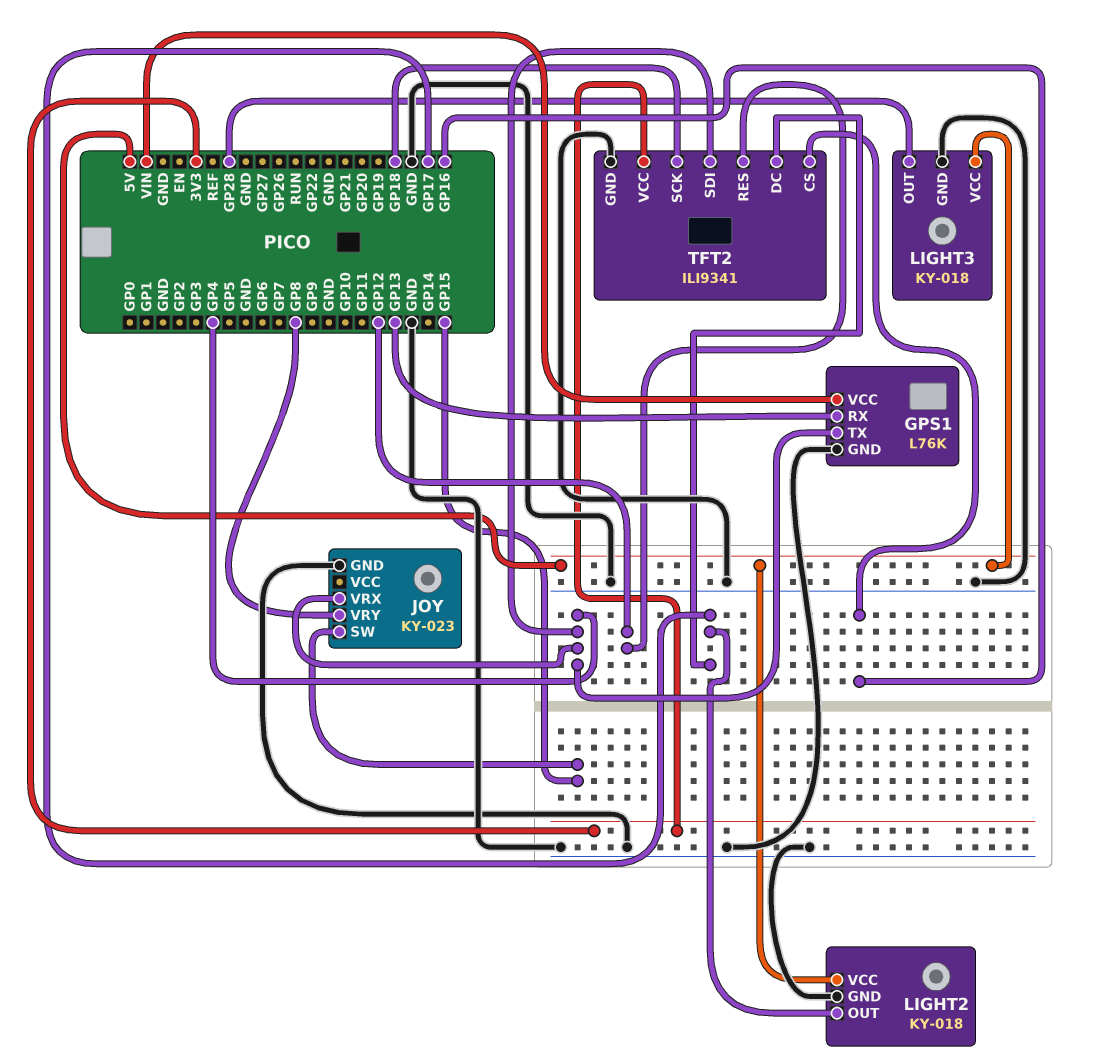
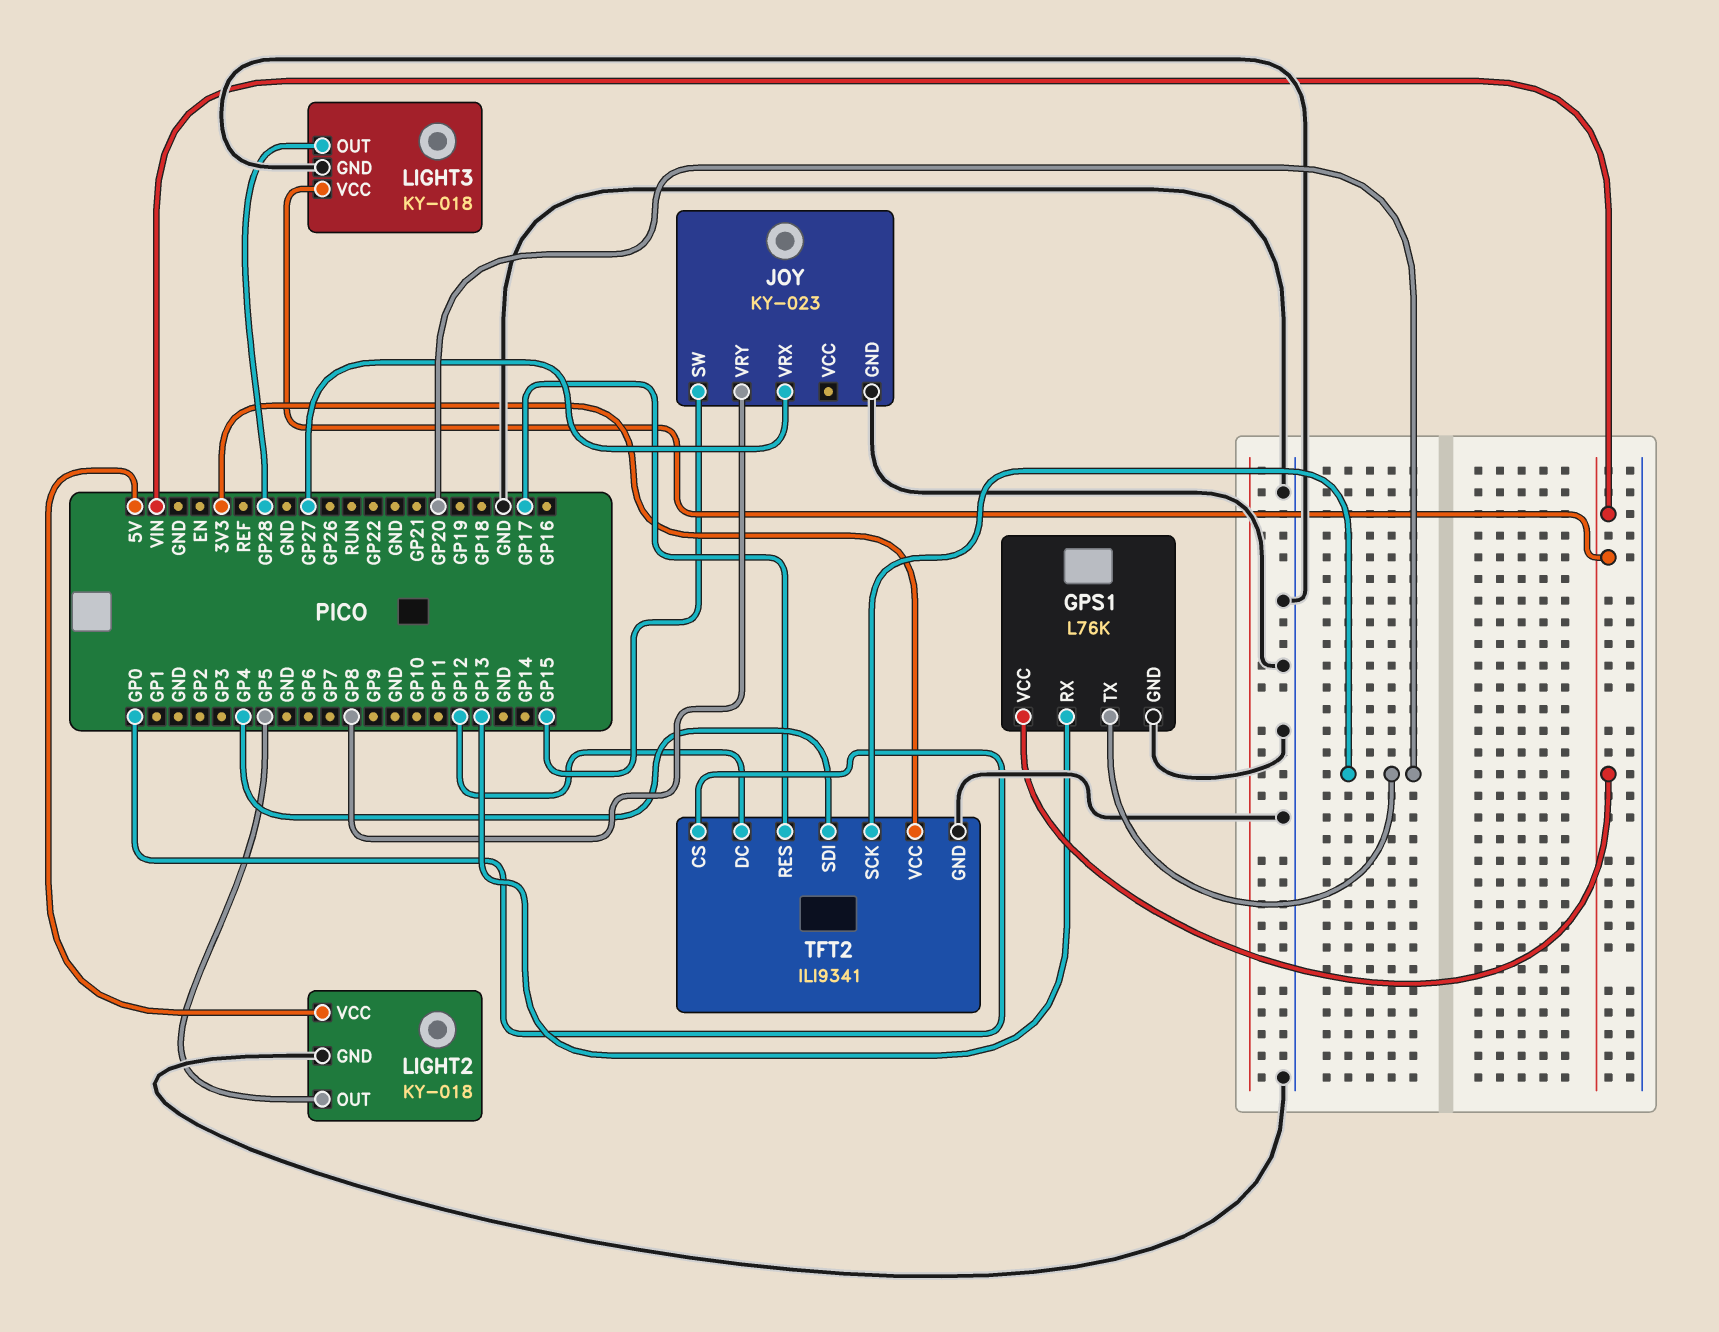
GPS1 pin TX: GP4 -> GP20
JOY pin VRX: GP4 -> GP27
LIGHT2 pin OUT: GP17 -> GP5
LIGHT3 pin VCC: 5V -> VIN
TFT2 pin CS: GP16 -> GP0
TFT2 pin DC: GP17 -> GP12
TFT2 pin RES: GP12 -> GP17
TFT2 pin SCK: GP18 -> GP20

